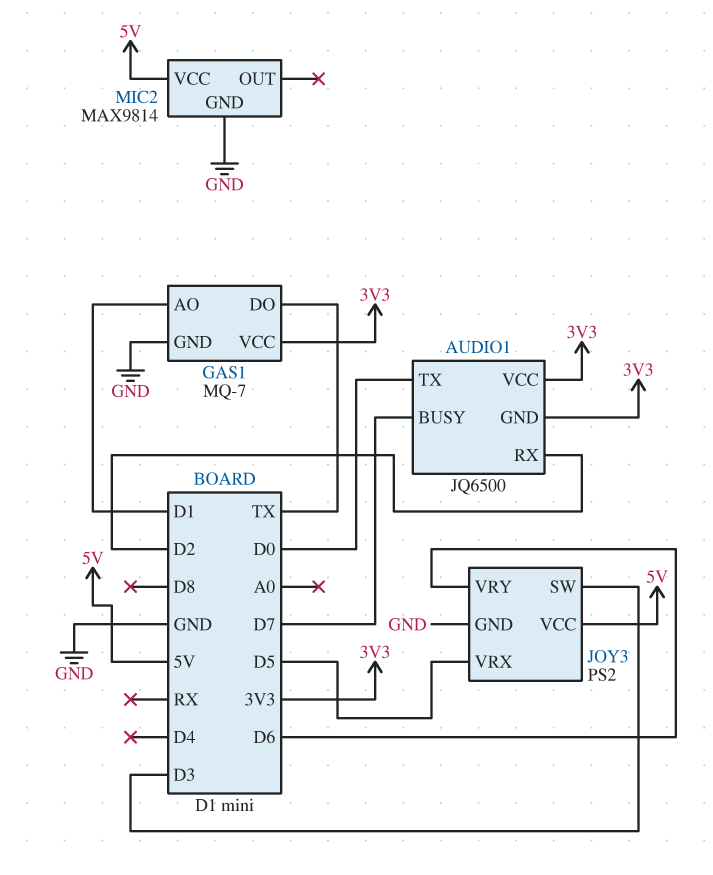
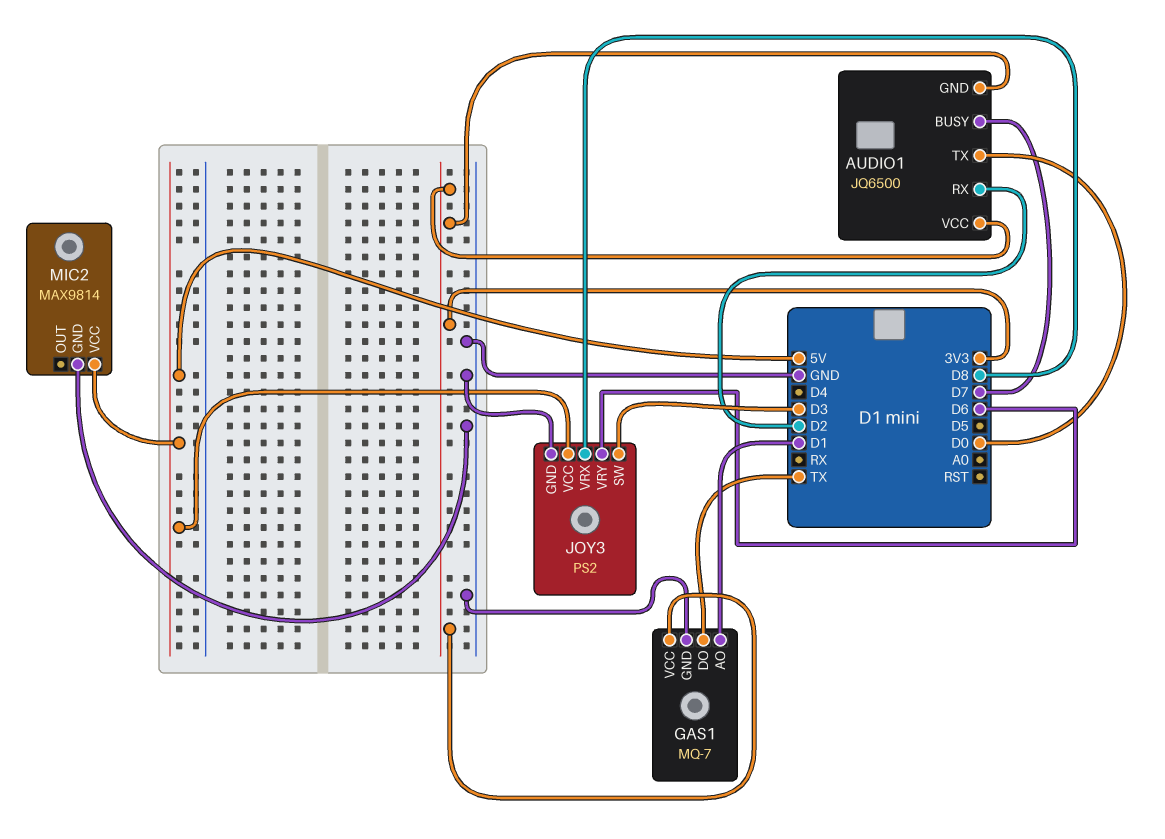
JOY3 pin VRX: D5 -> D8

